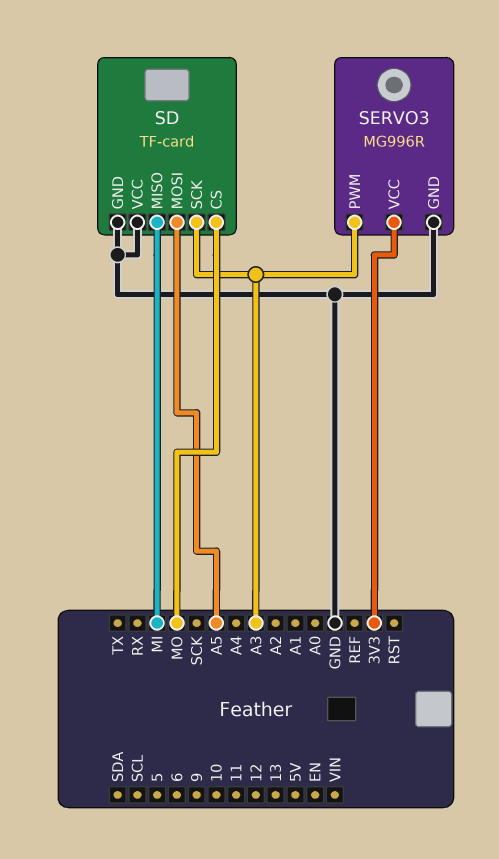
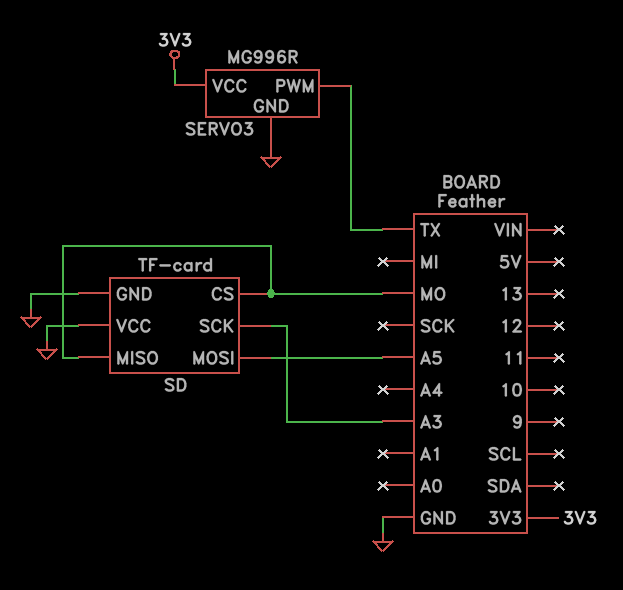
SD pin MISO: MI -> MO
SERVO3 pin PWM: A3 -> TX

